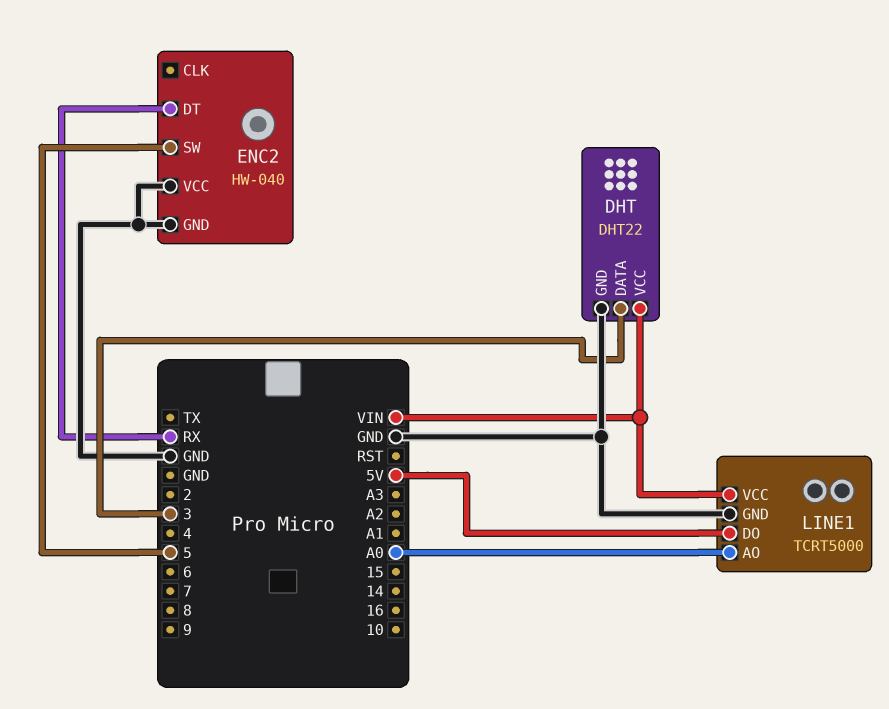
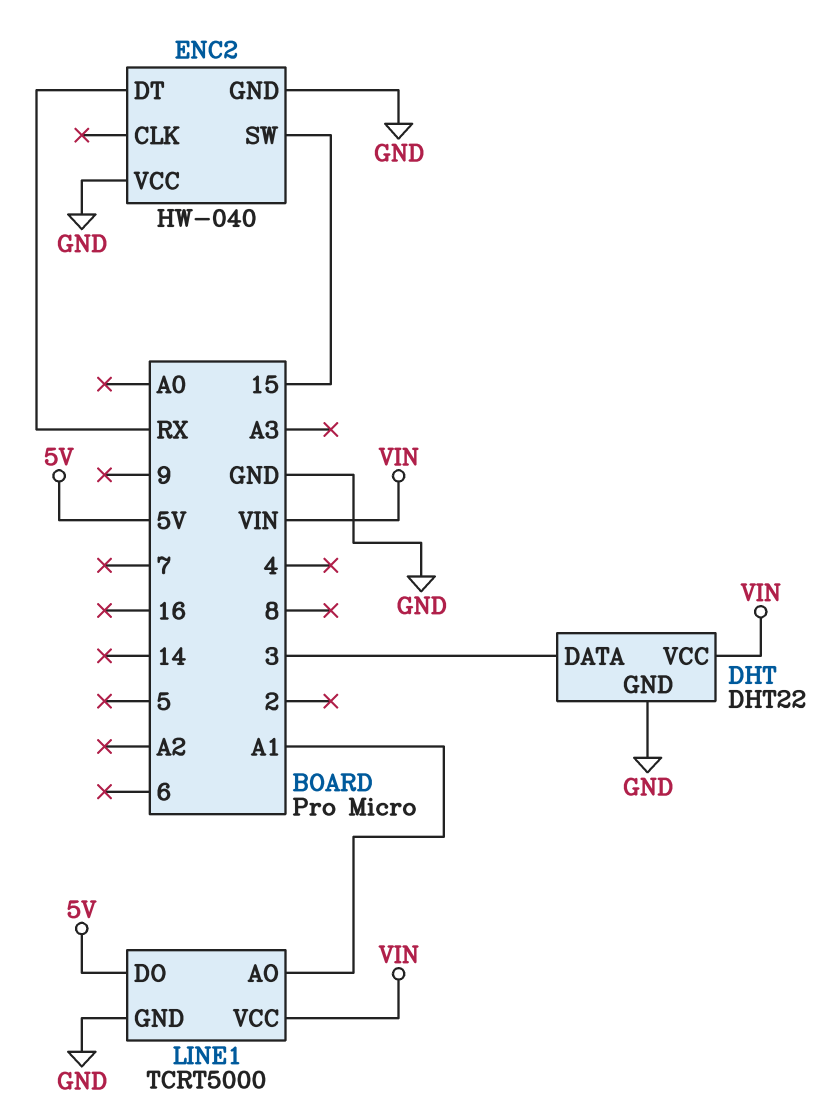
ENC2 pin SW: 5 -> 15
LINE1 pin AO: A0 -> A1

